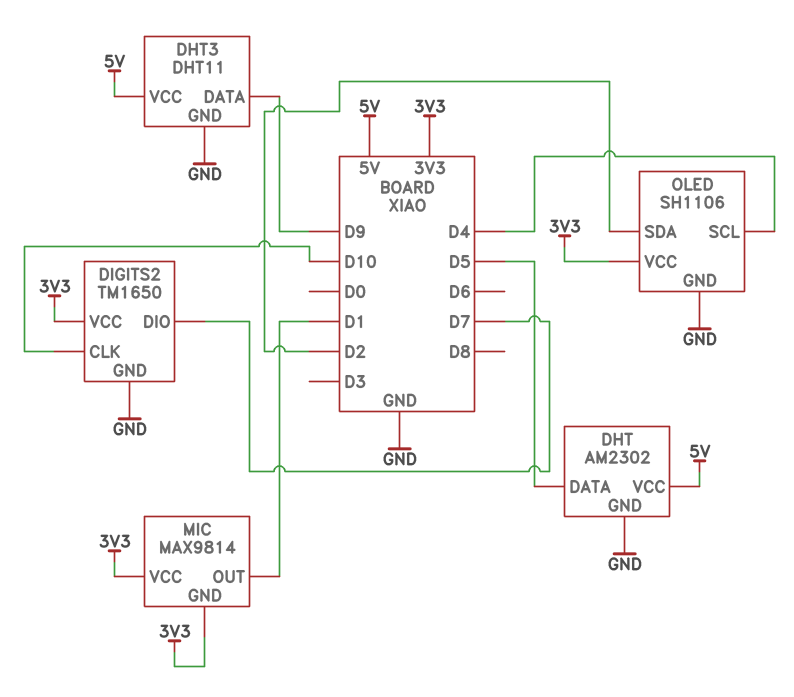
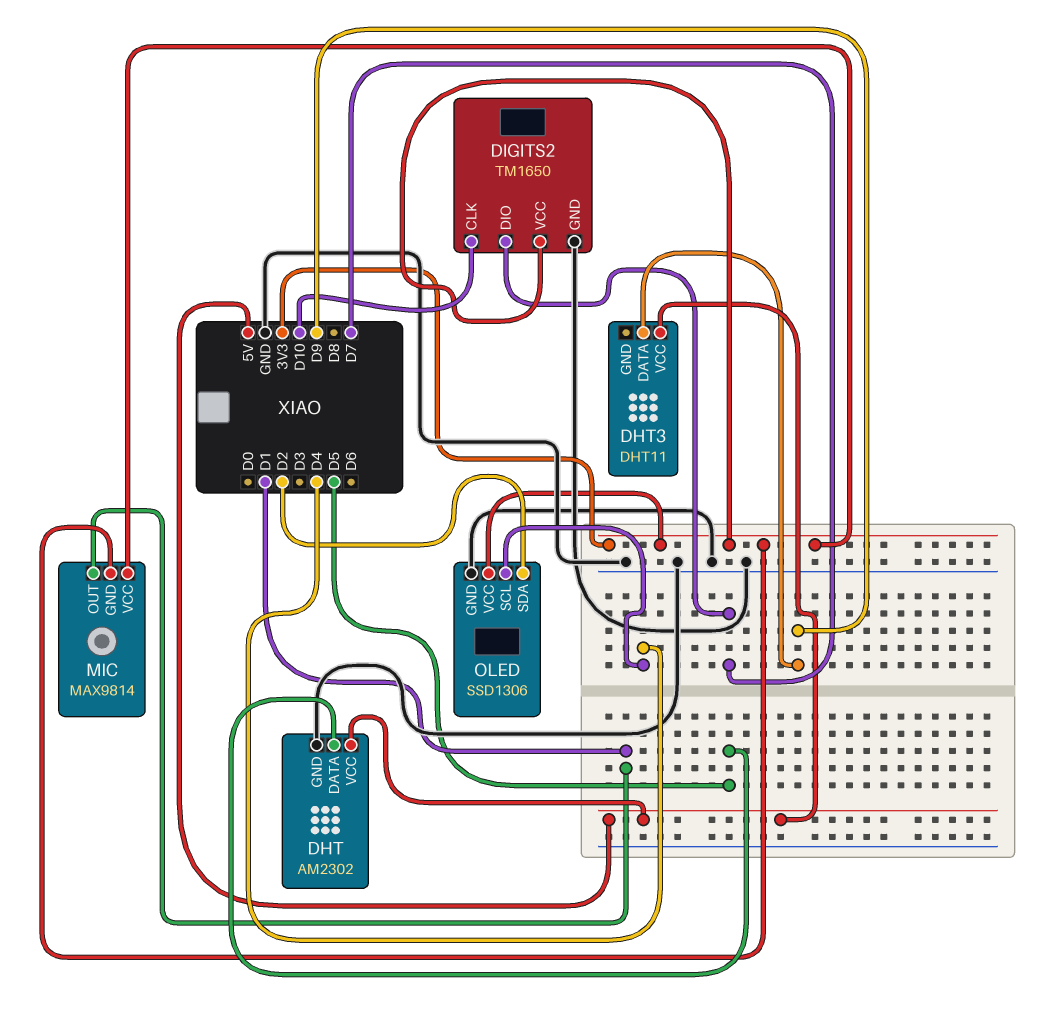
DHT3 pin GND: GND -> none
OLED: SH1106 -> SSD1306

